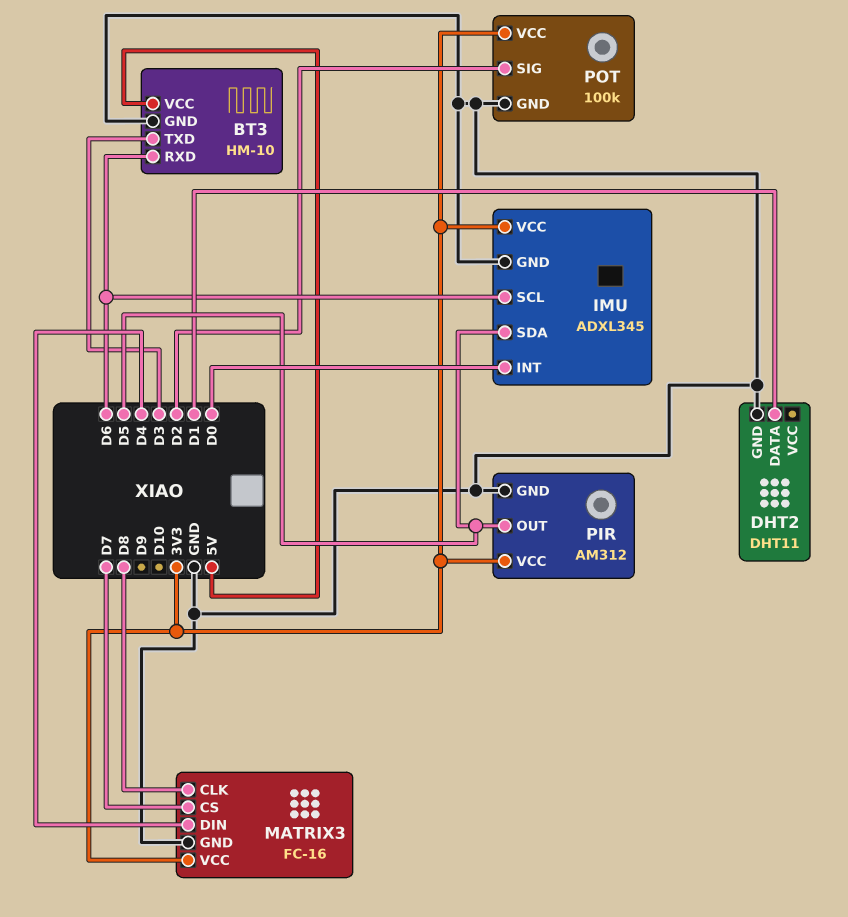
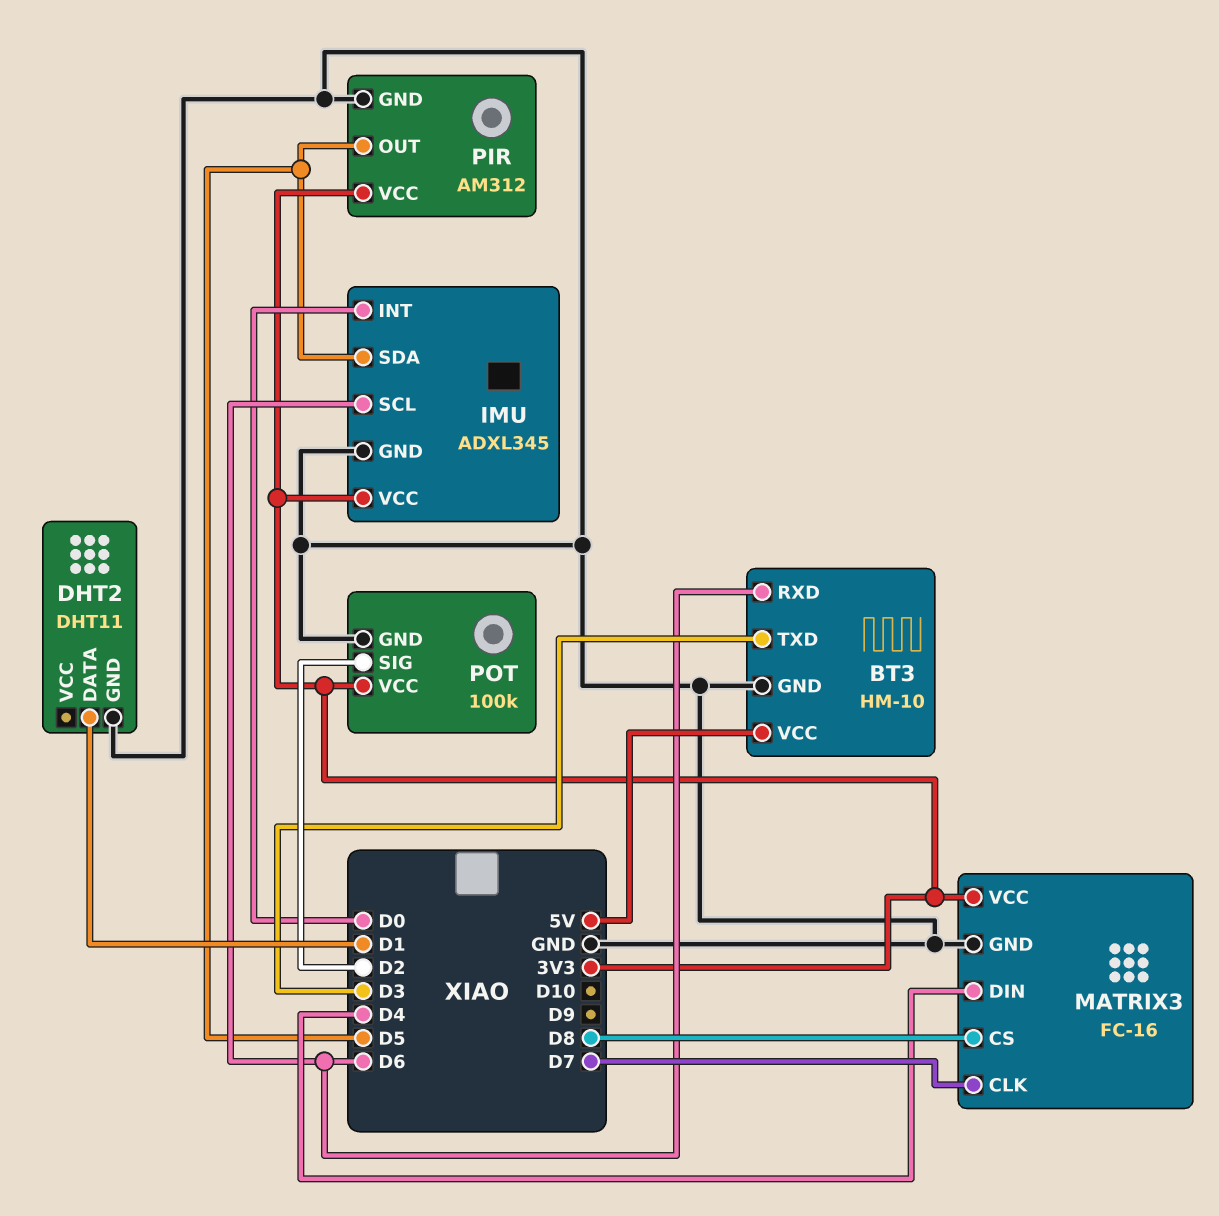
MATRIX3 pin CLK: D8 -> D7
MATRIX3 pin CS: D7 -> D8

